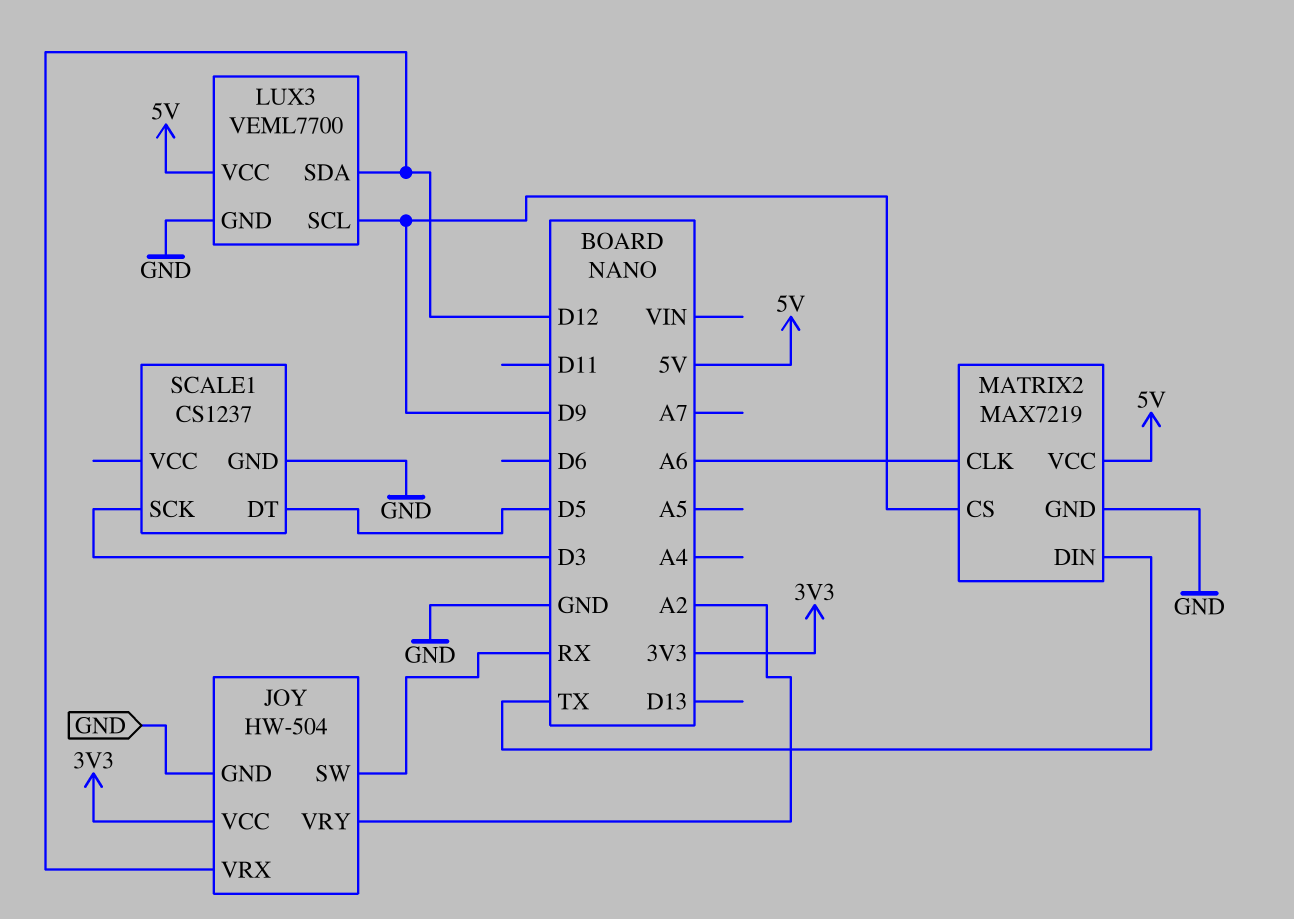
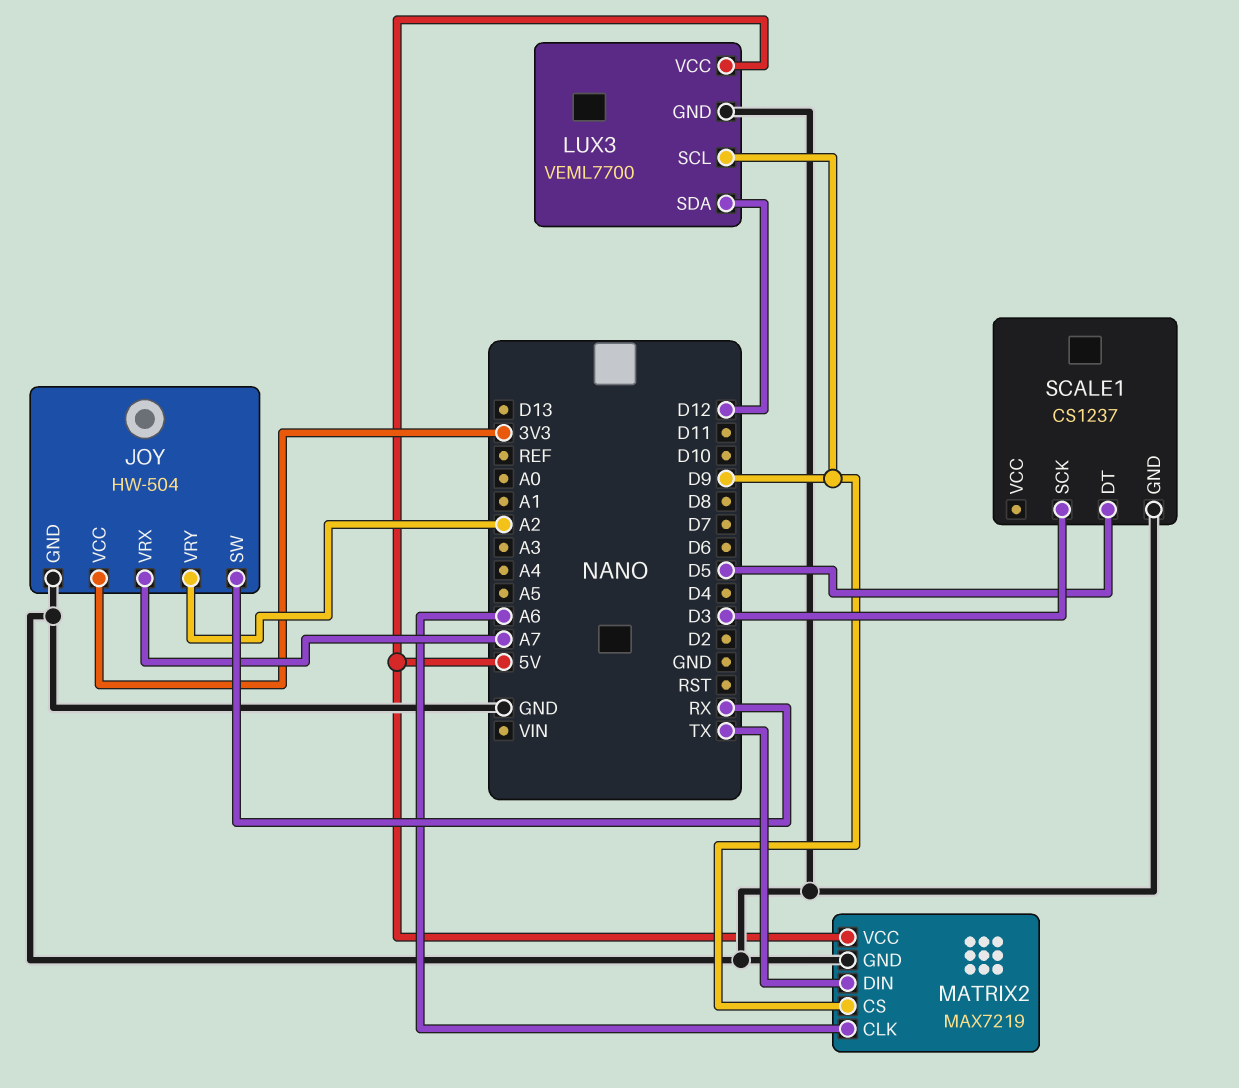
JOY pin VRX: D12 -> A7

